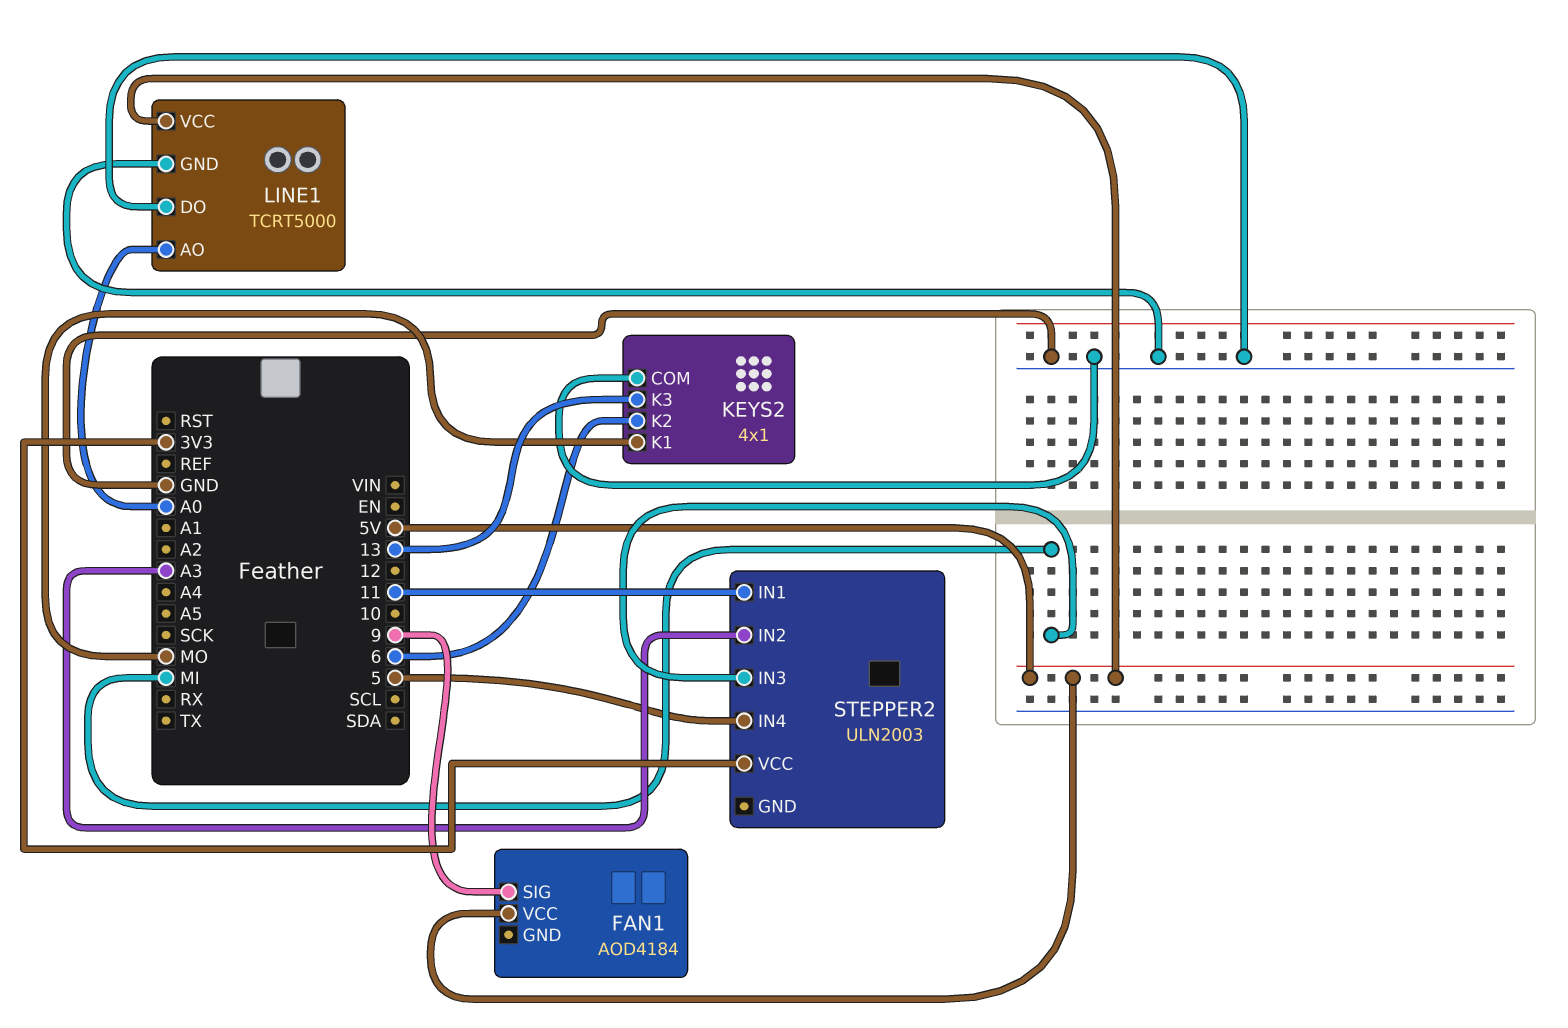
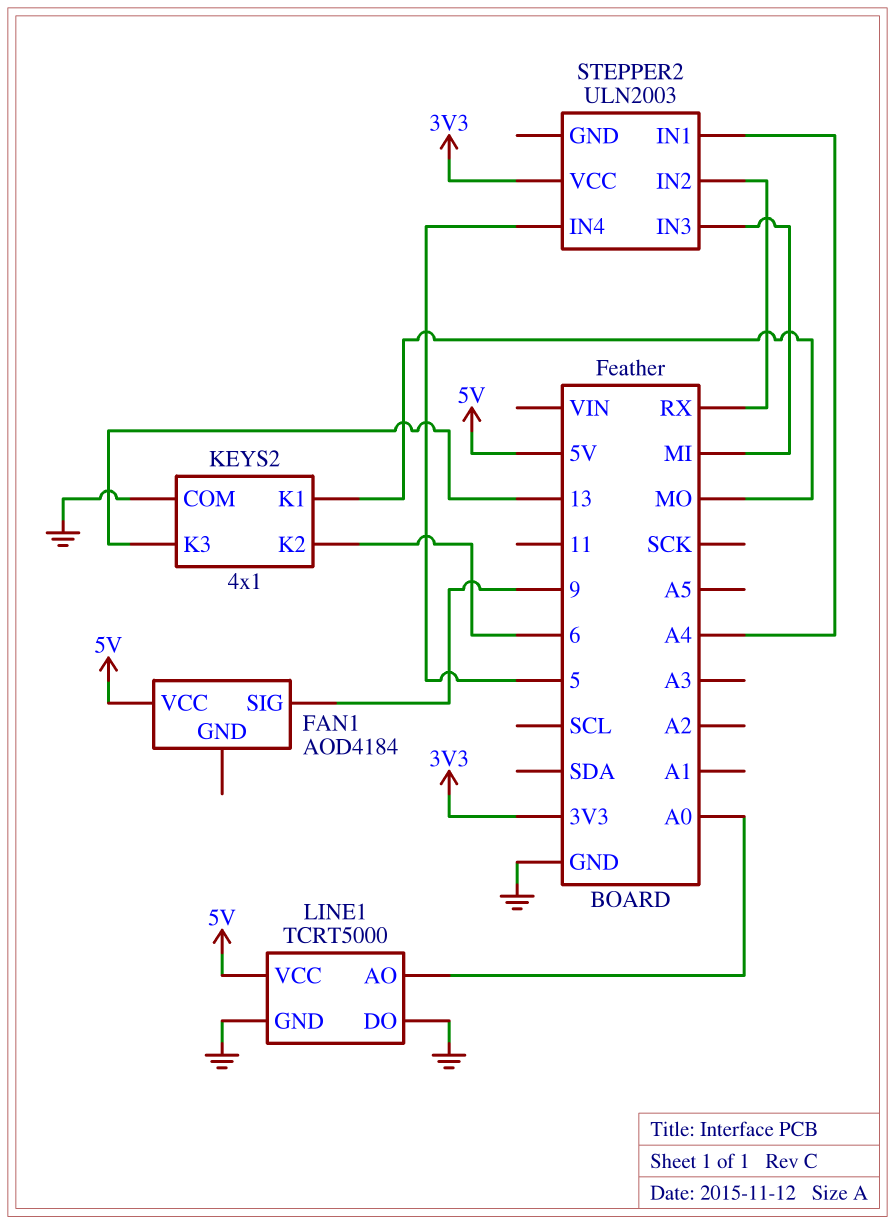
STEPPER2 pin IN1: 11 -> A4
STEPPER2 pin IN2: A3 -> RX

